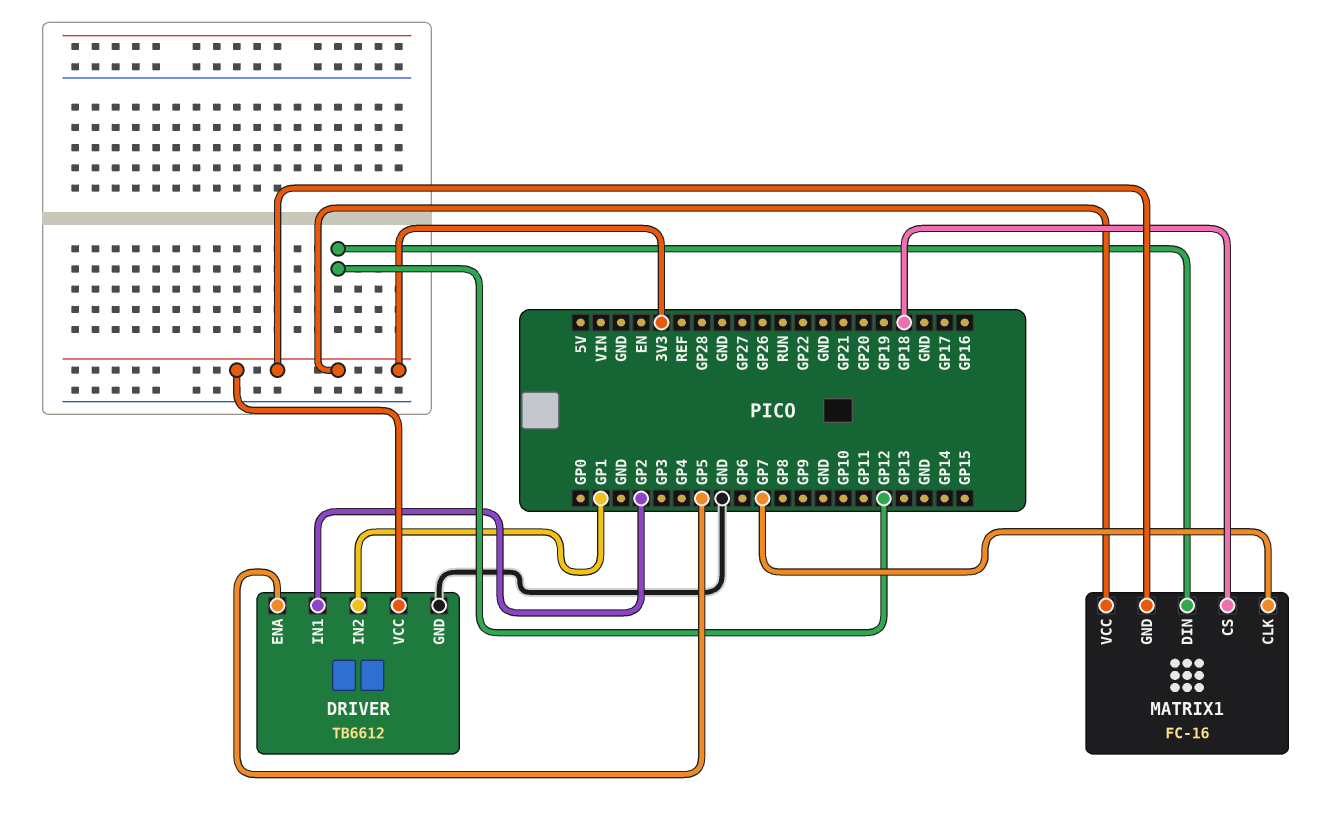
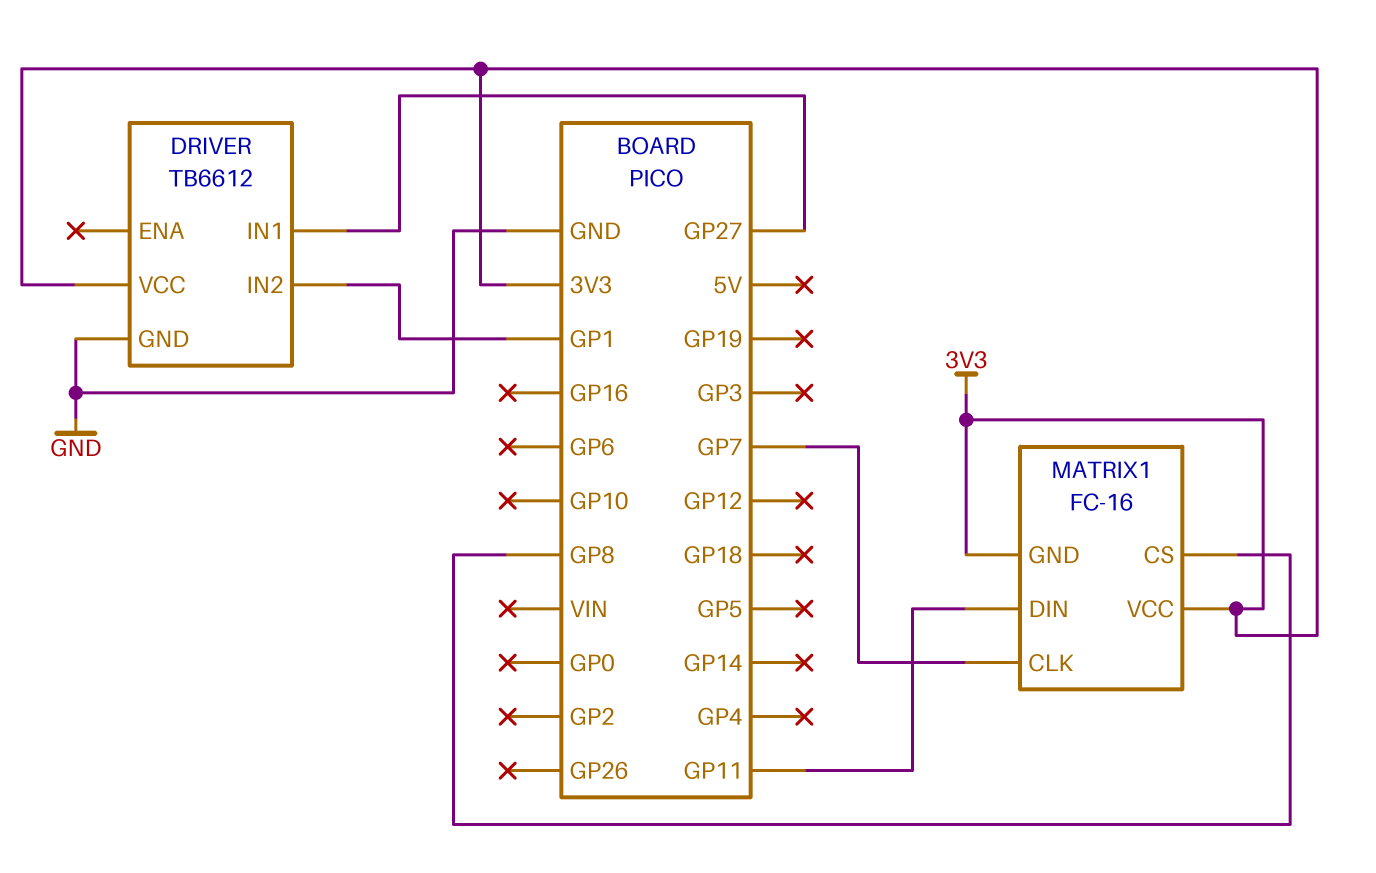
DRIVER pin ENA: GP5 -> none
DRIVER pin IN1: GP2 -> GP27
MATRIX1 pin CS: GP18 -> GP8
MATRIX1 pin DIN: GP12 -> GP11

